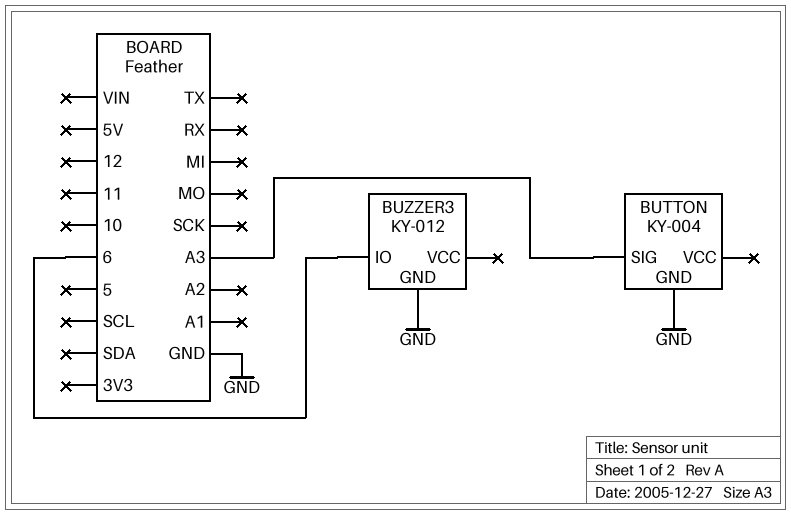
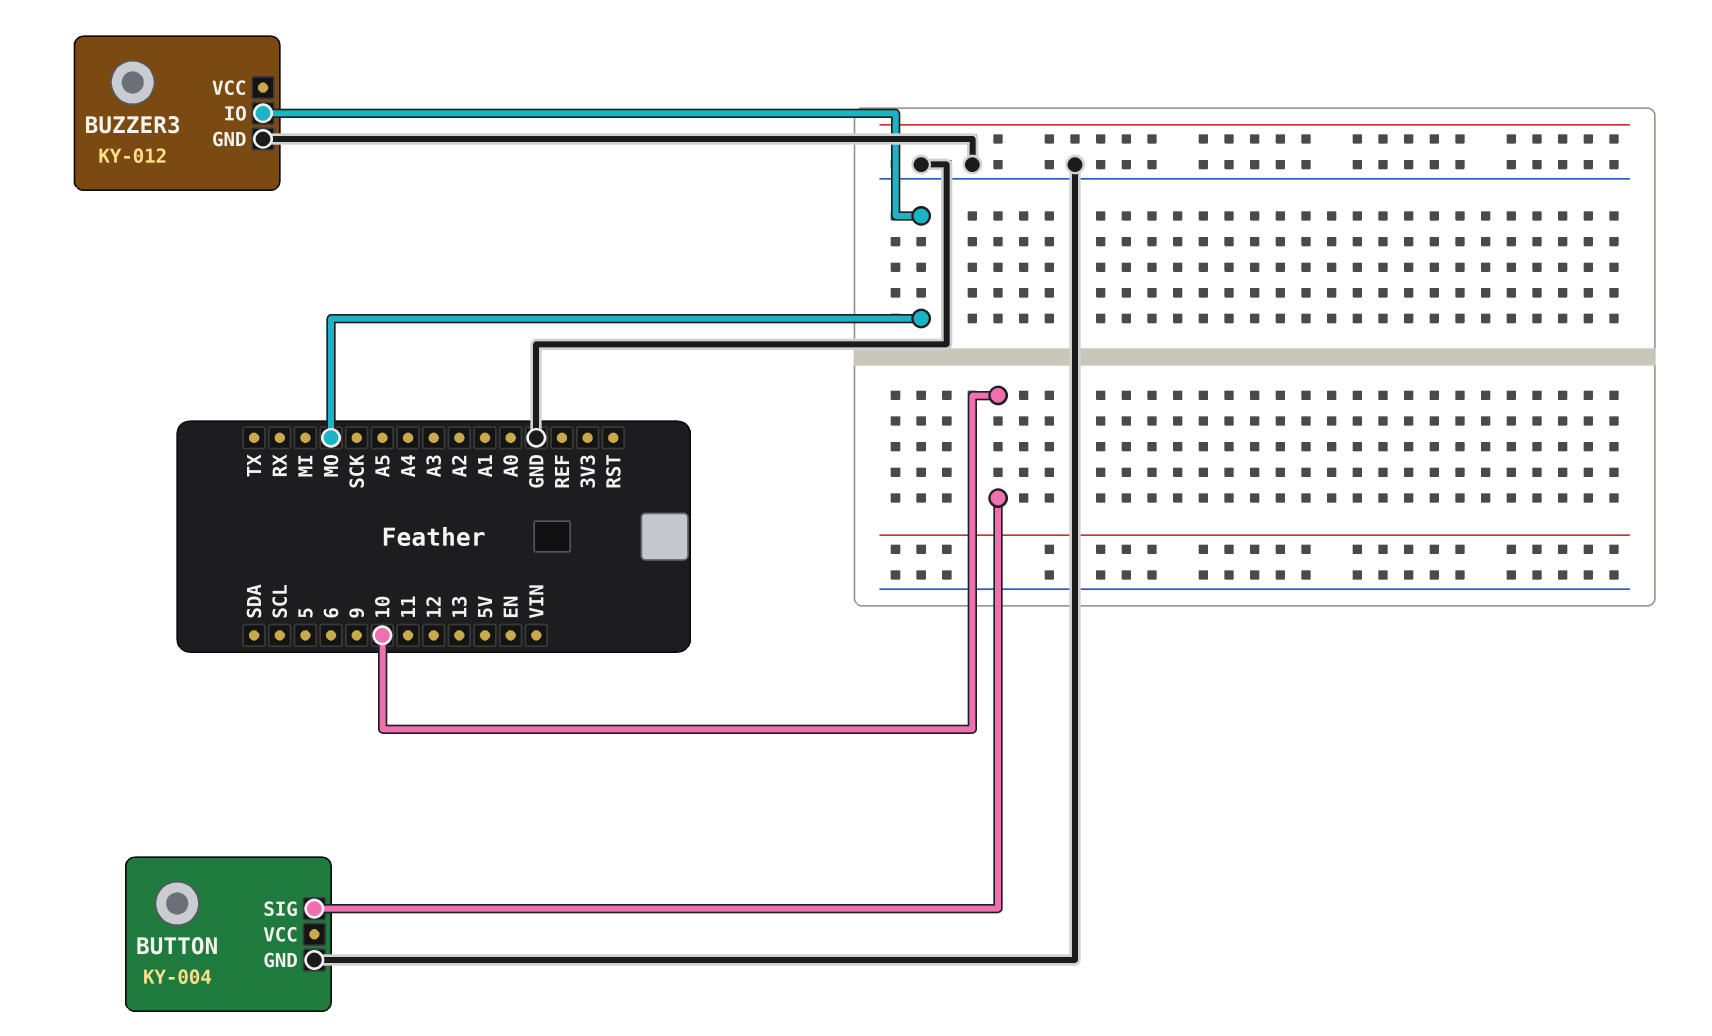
BUTTON pin SIG: A3 -> 10
BUZZER3 pin IO: 6 -> MO

